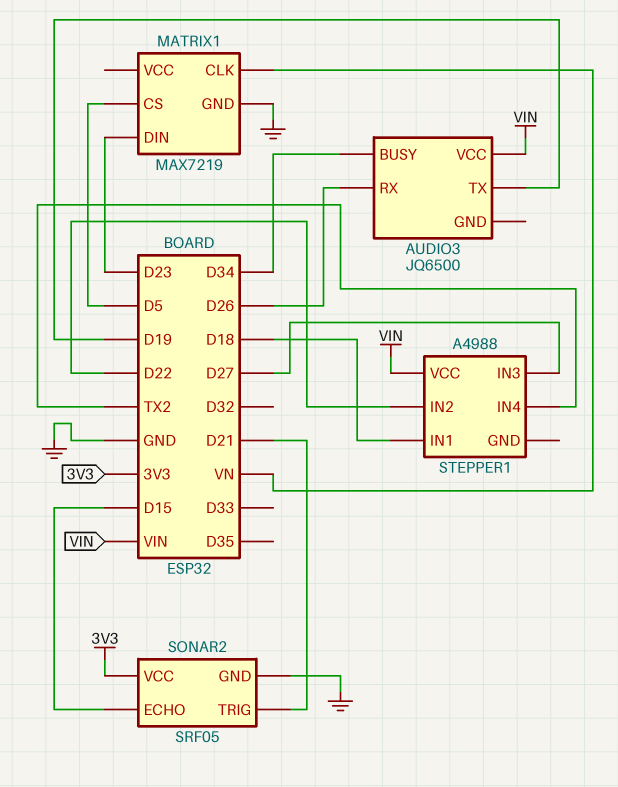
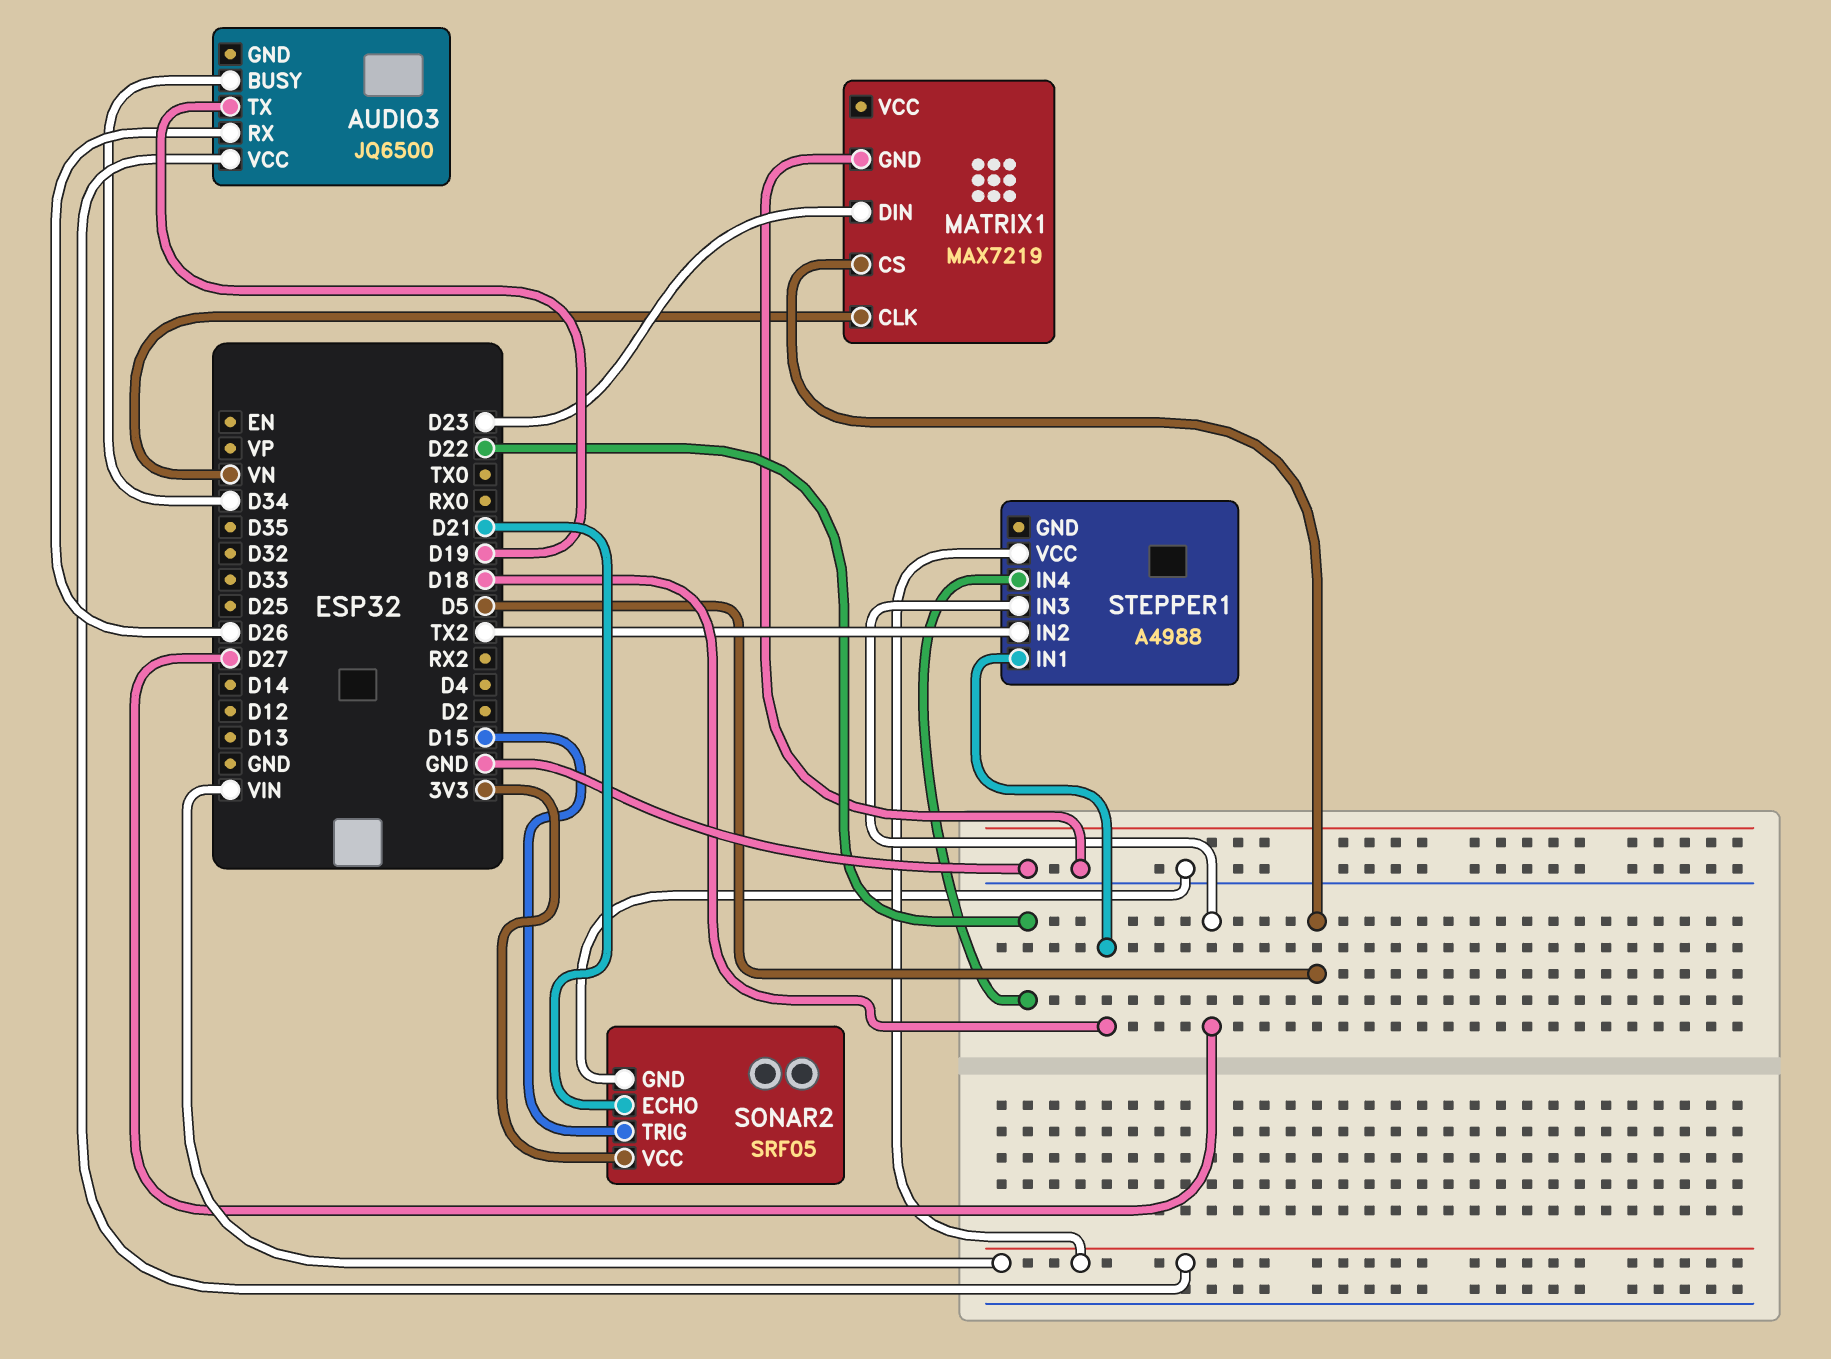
SONAR2 pin ECHO: D15 -> D21
SONAR2 pin TRIG: D21 -> D15
STEPPER1 pin IN2: D22 -> TX2
STEPPER1 pin IN4: TX2 -> D22

